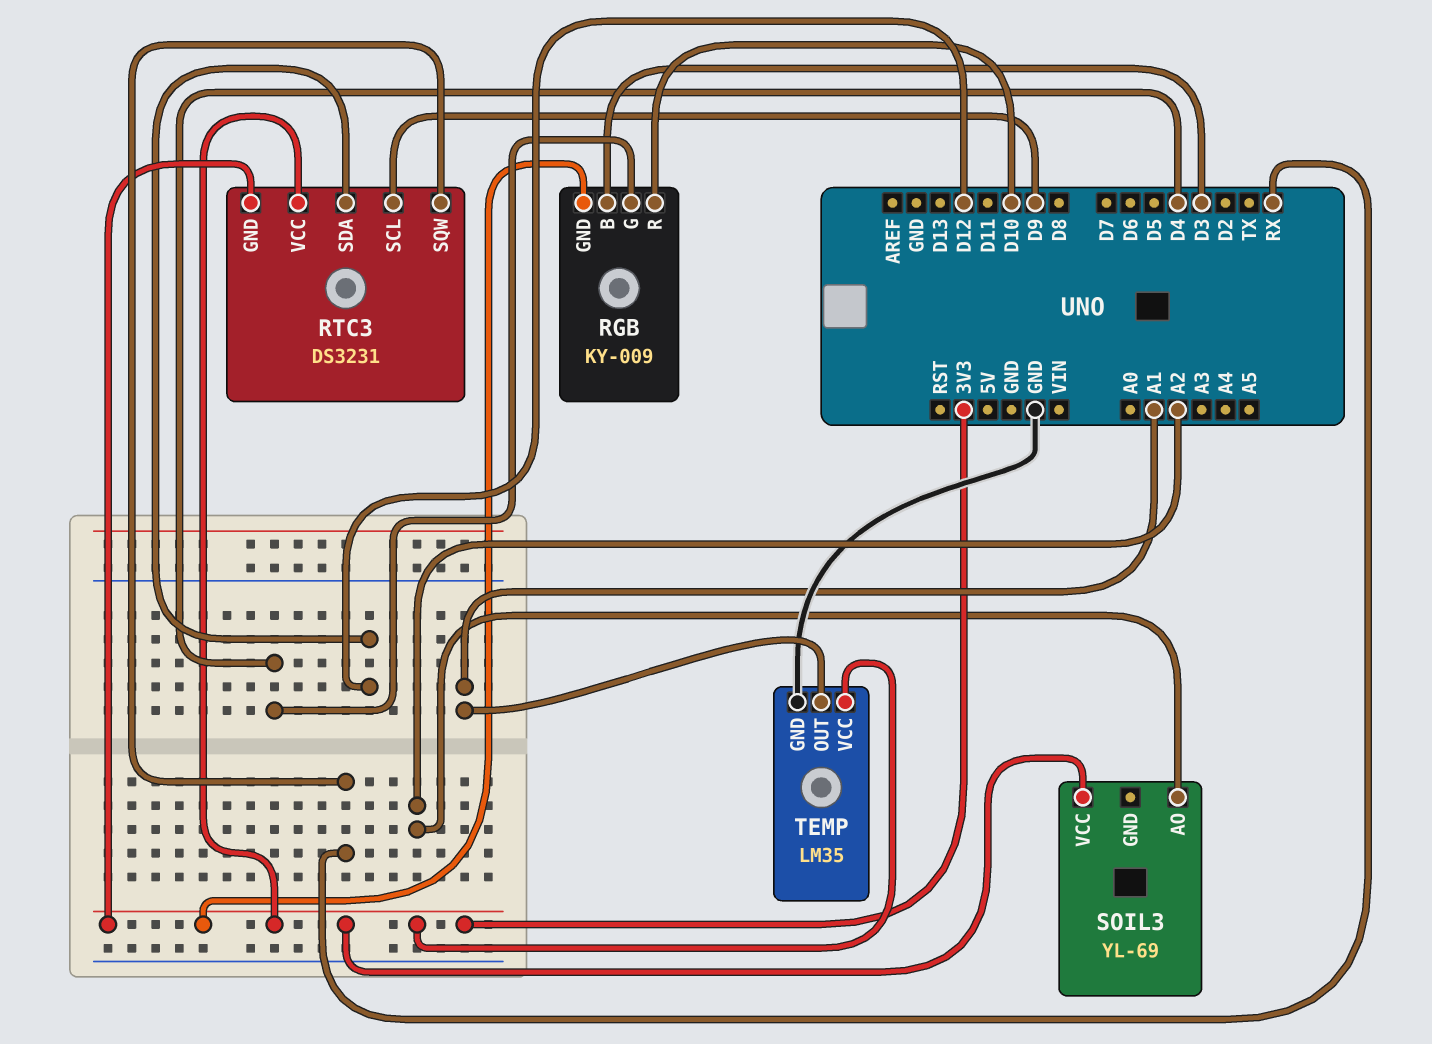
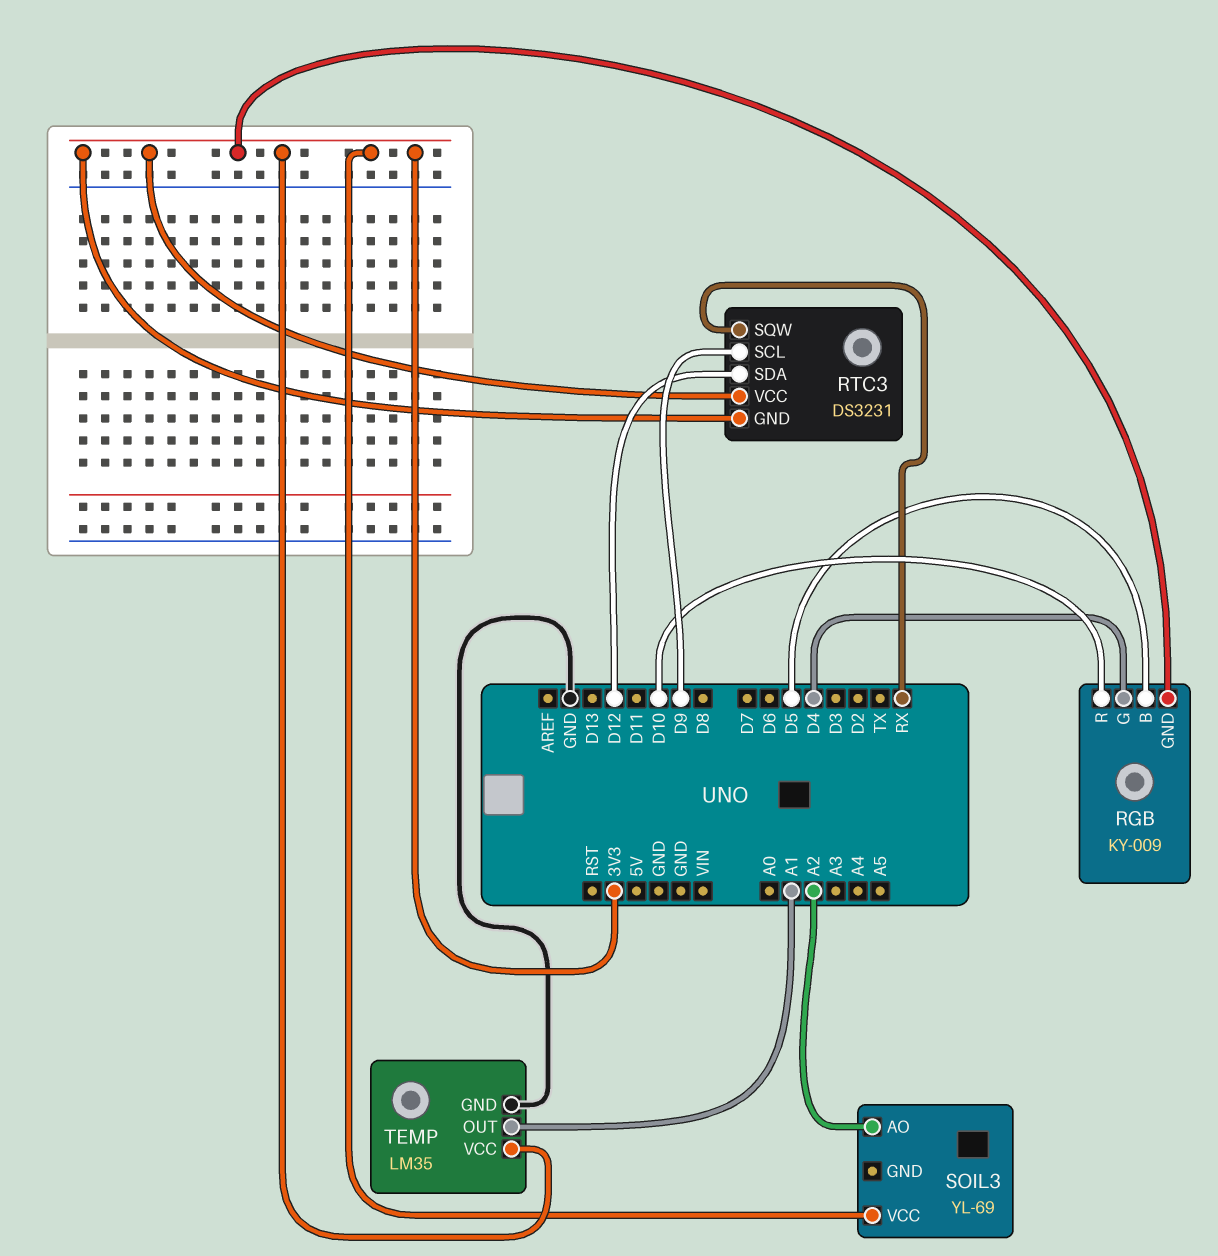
RGB pin B: D3 -> D5

